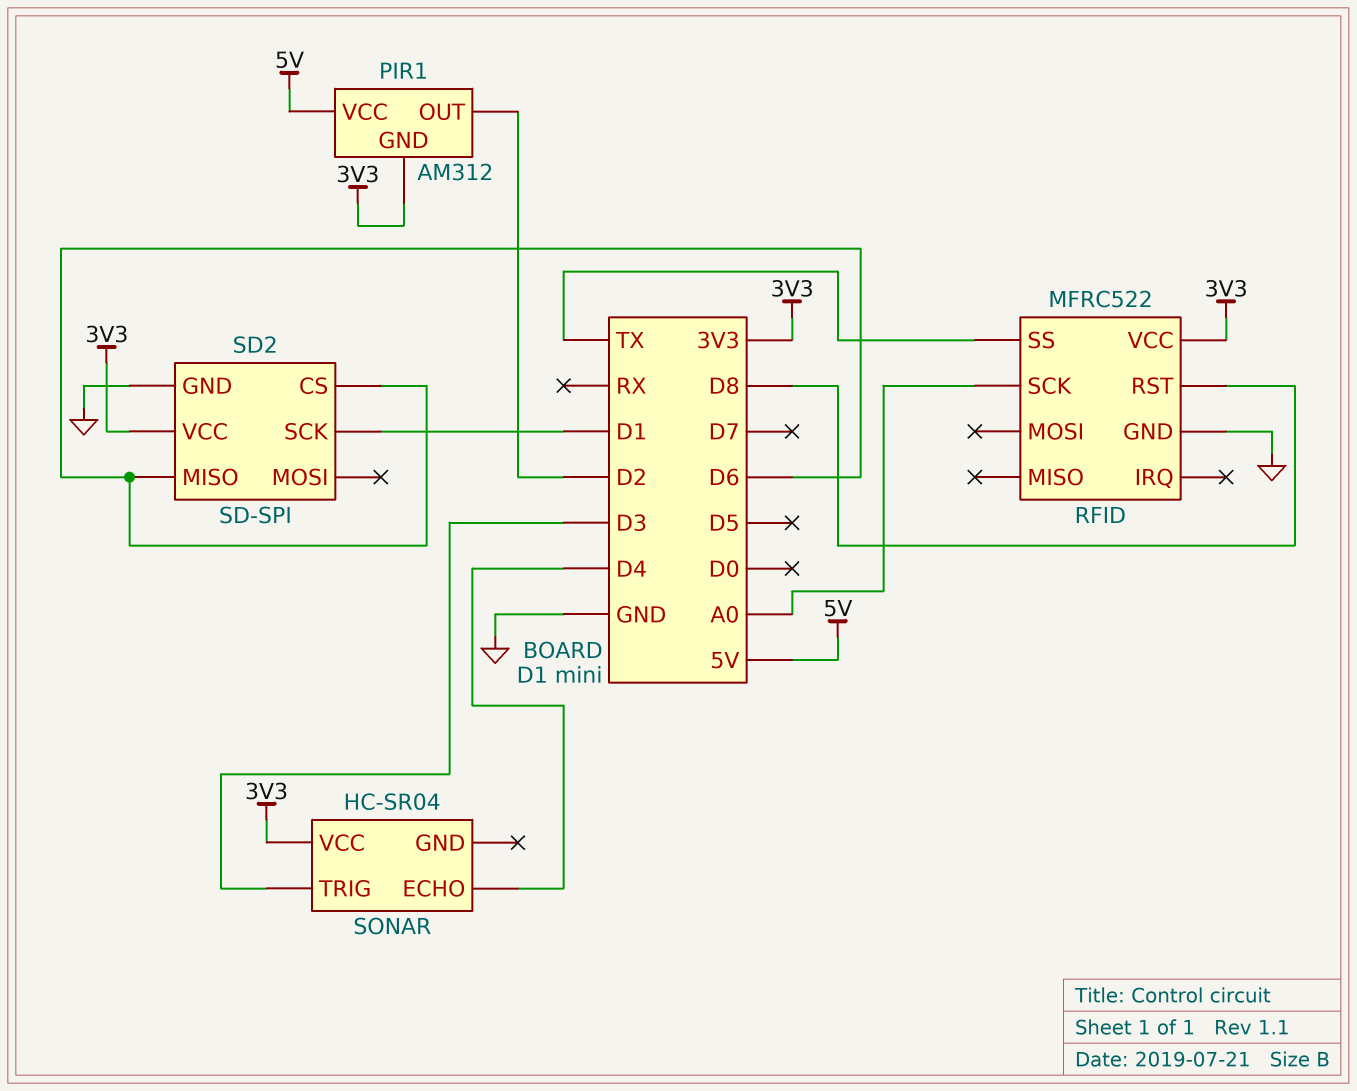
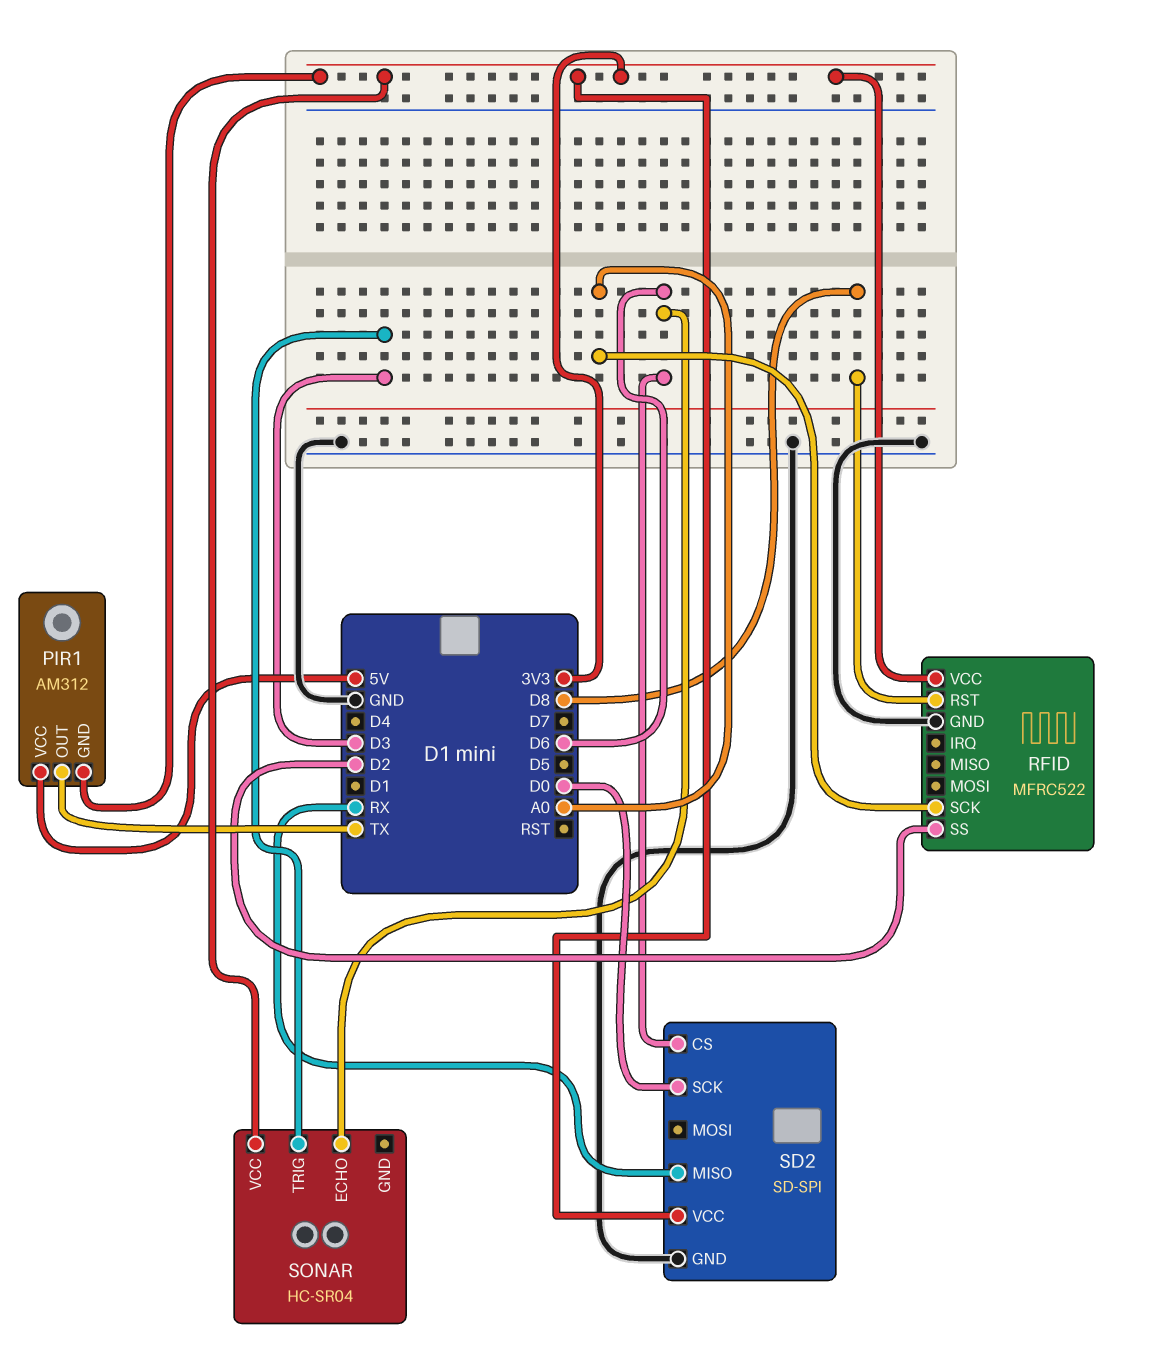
PIR1 pin OUT: D2 -> TX
RFID pin SS: TX -> D2
SD2 pin MISO: D6 -> RX
SD2 pin SCK: D1 -> D0
SONAR pin ECHO: D4 -> D6

